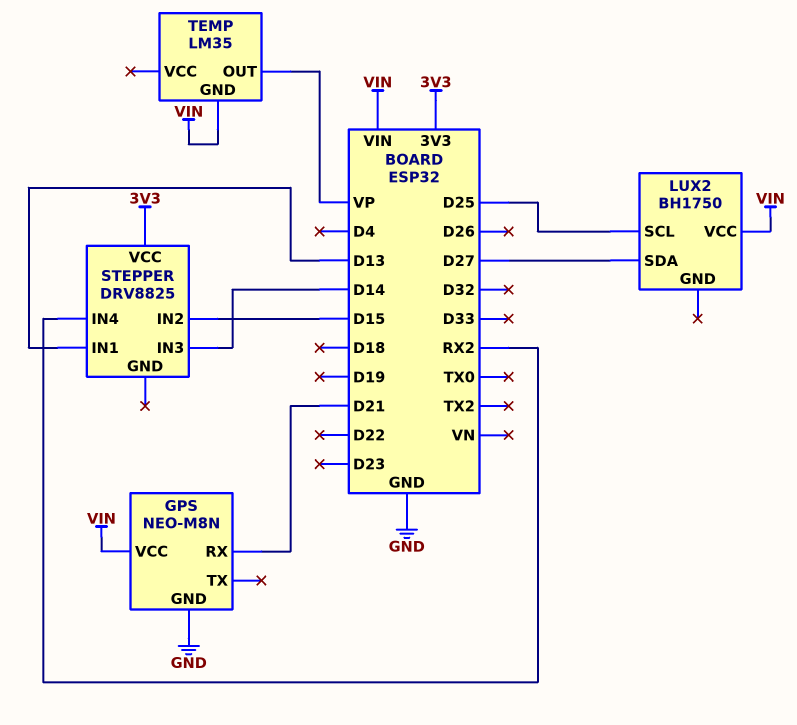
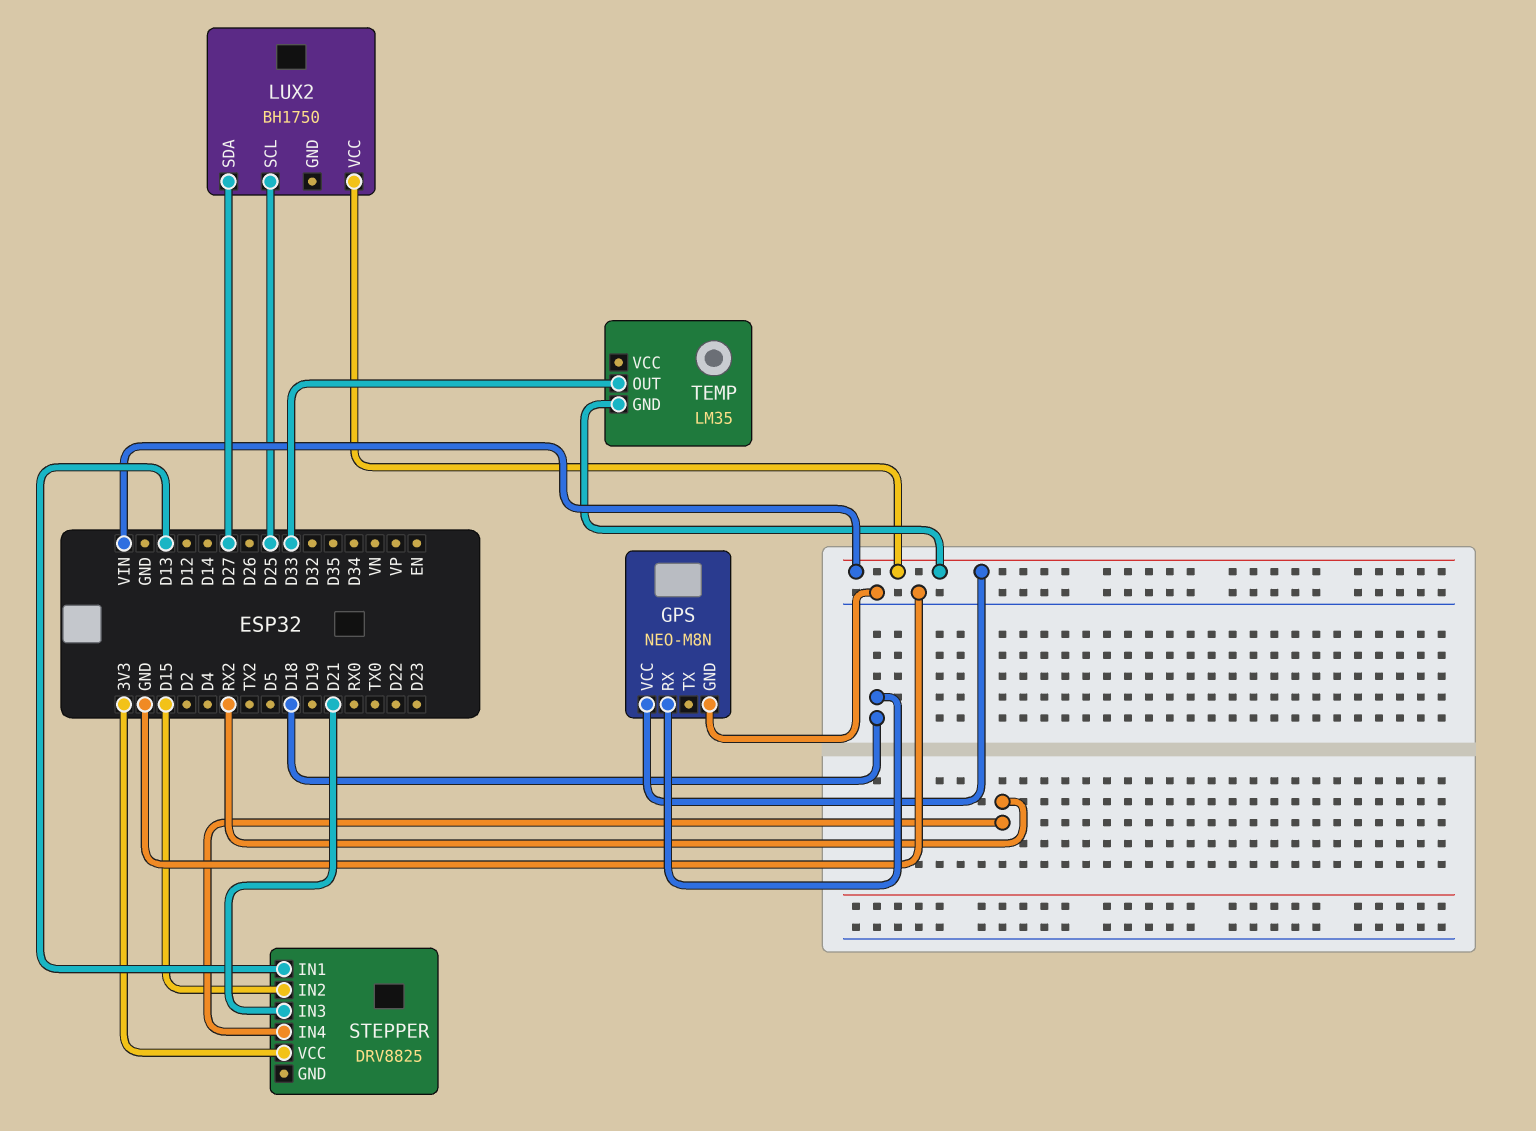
GPS pin RX: D21 -> D18
STEPPER pin IN3: D14 -> D21
TEMP pin OUT: VP -> D33

